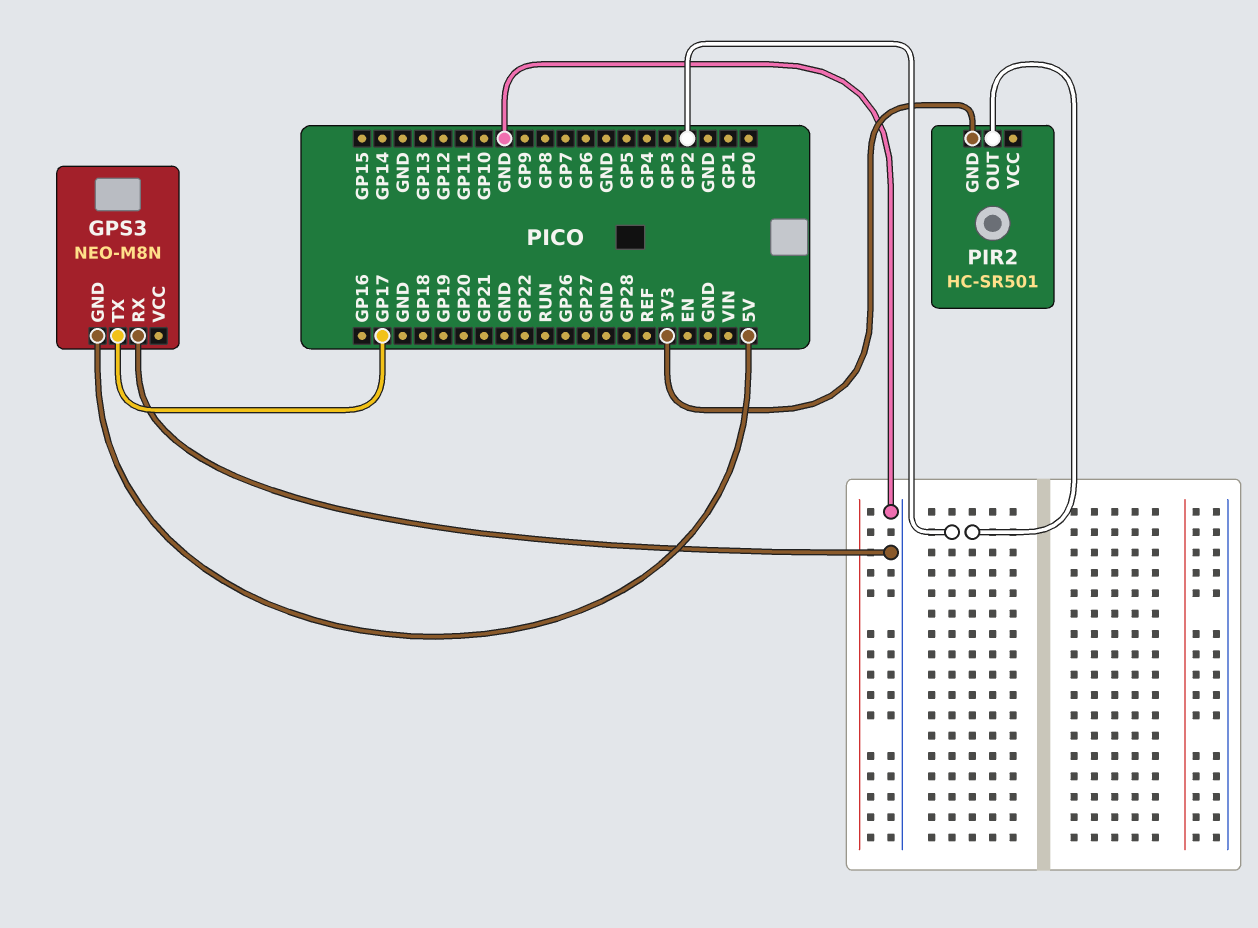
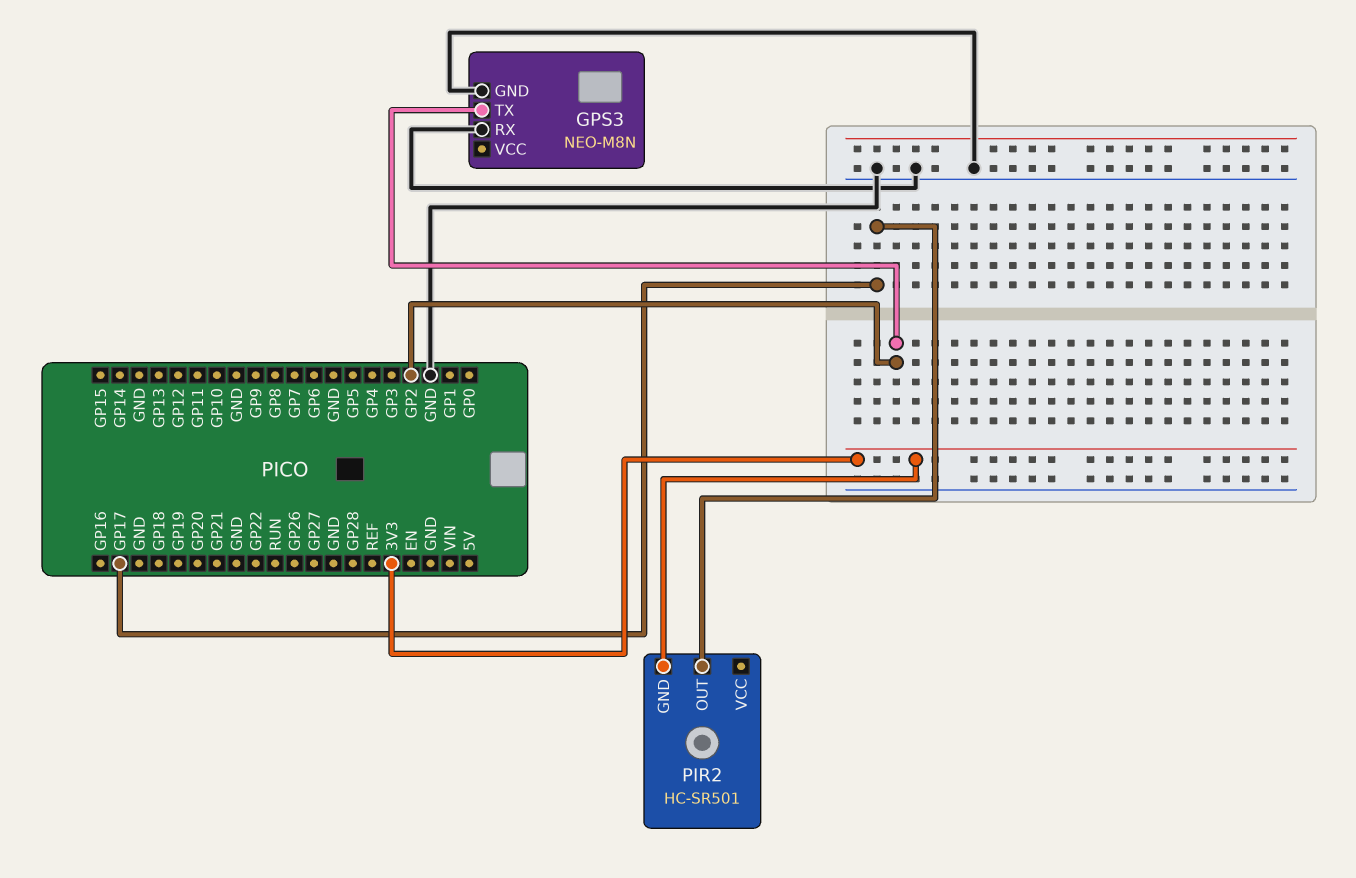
GPS3 pin GND: 5V -> GND
GPS3 pin TX: GP17 -> GP2
PIR2 pin OUT: GP2 -> GP17

